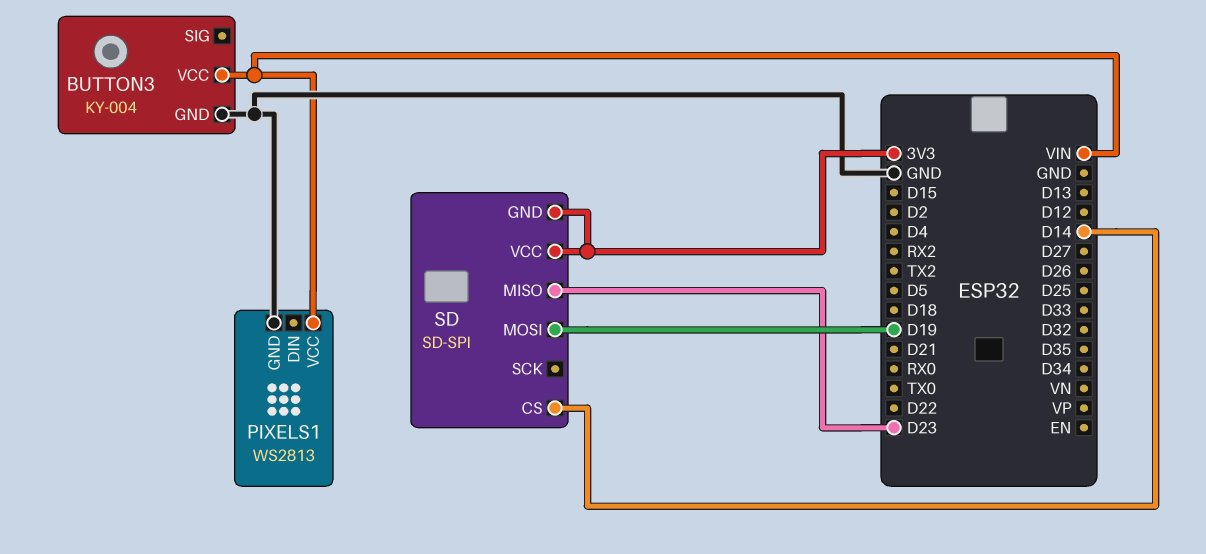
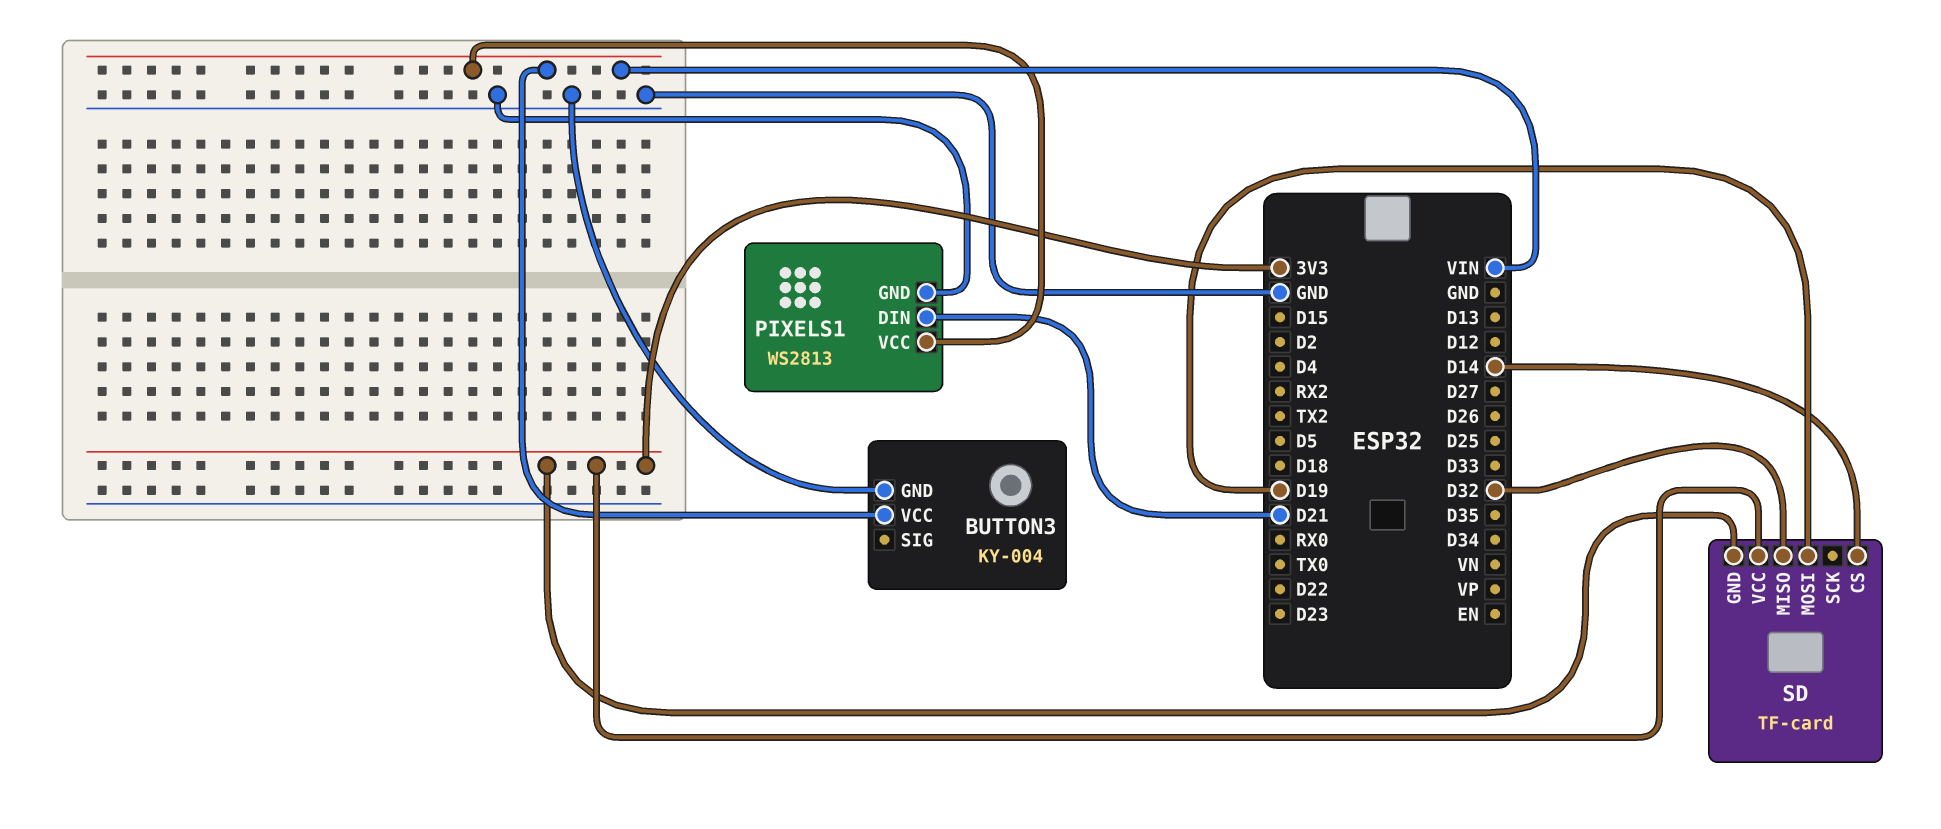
PIXELS1 pin DIN: none -> D21
SD: SD-SPI -> TF-card
SD pin MISO: D23 -> D32

